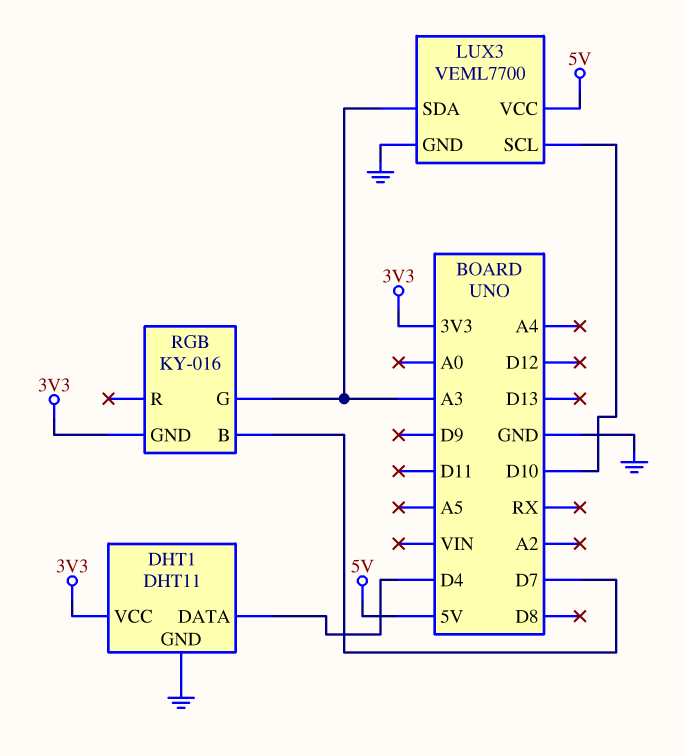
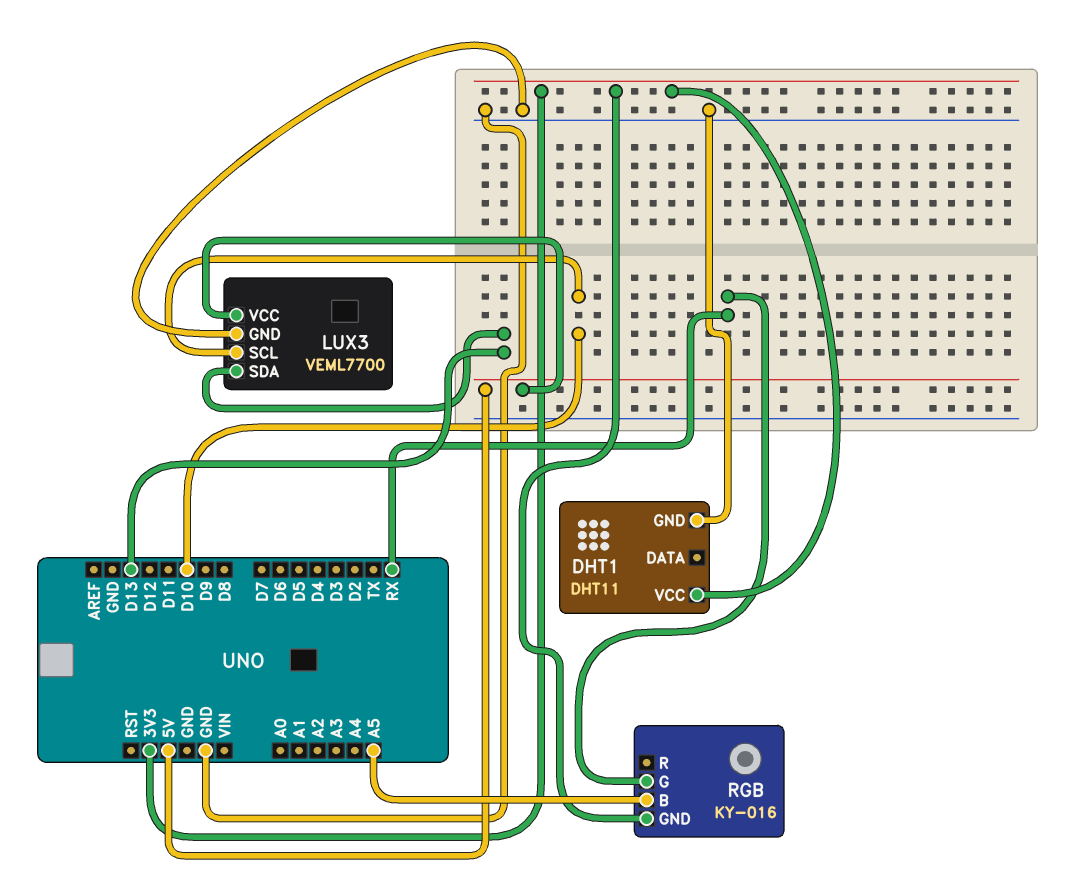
DHT1 pin DATA: D4 -> none
LUX3 pin SDA: A3 -> D13
RGB pin B: D7 -> A5
RGB pin G: A3 -> RX

